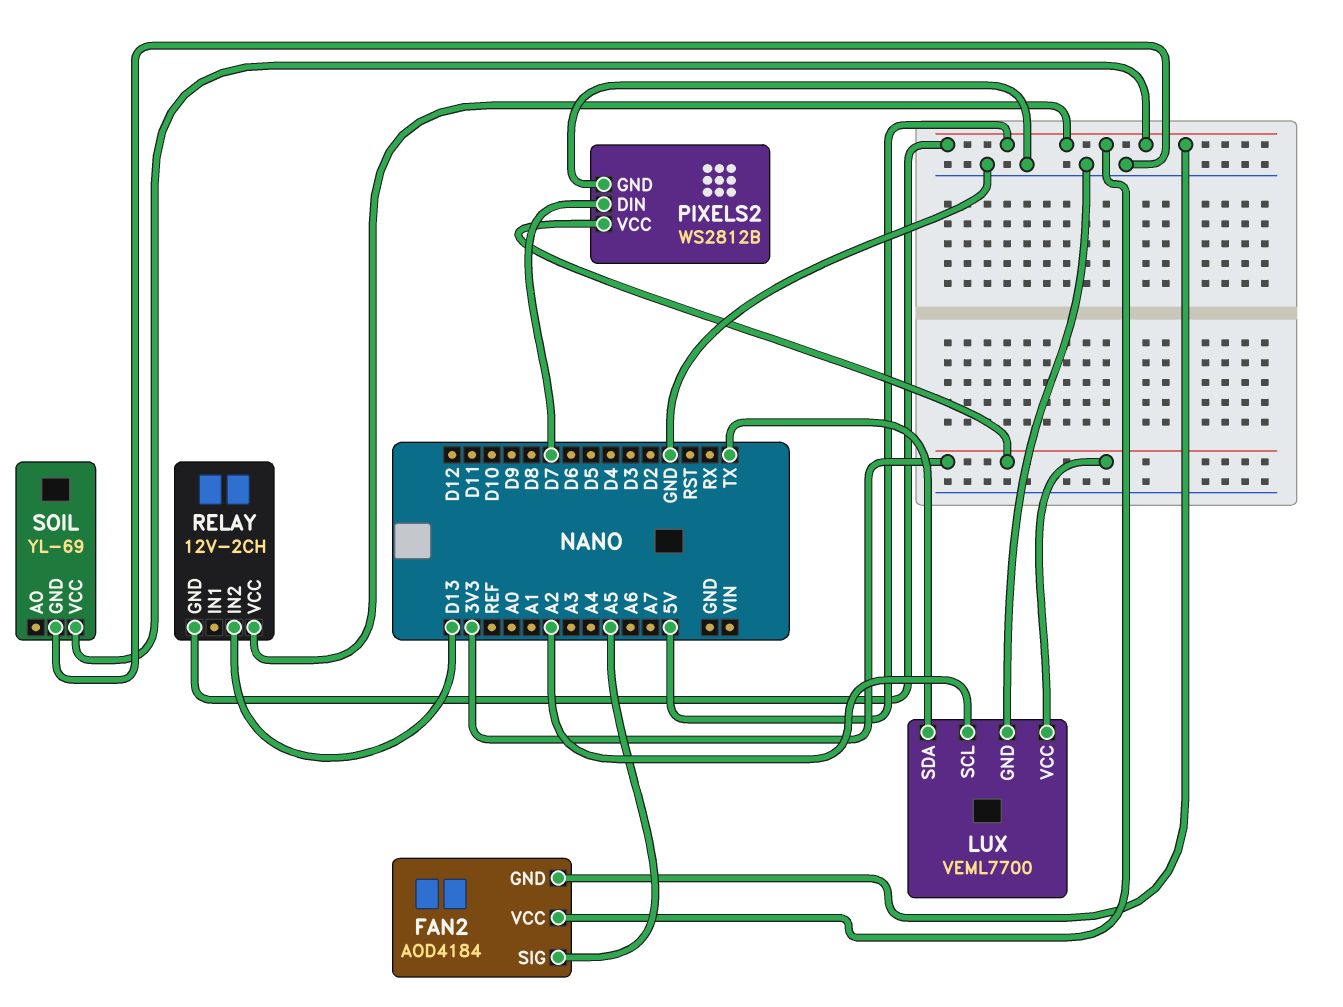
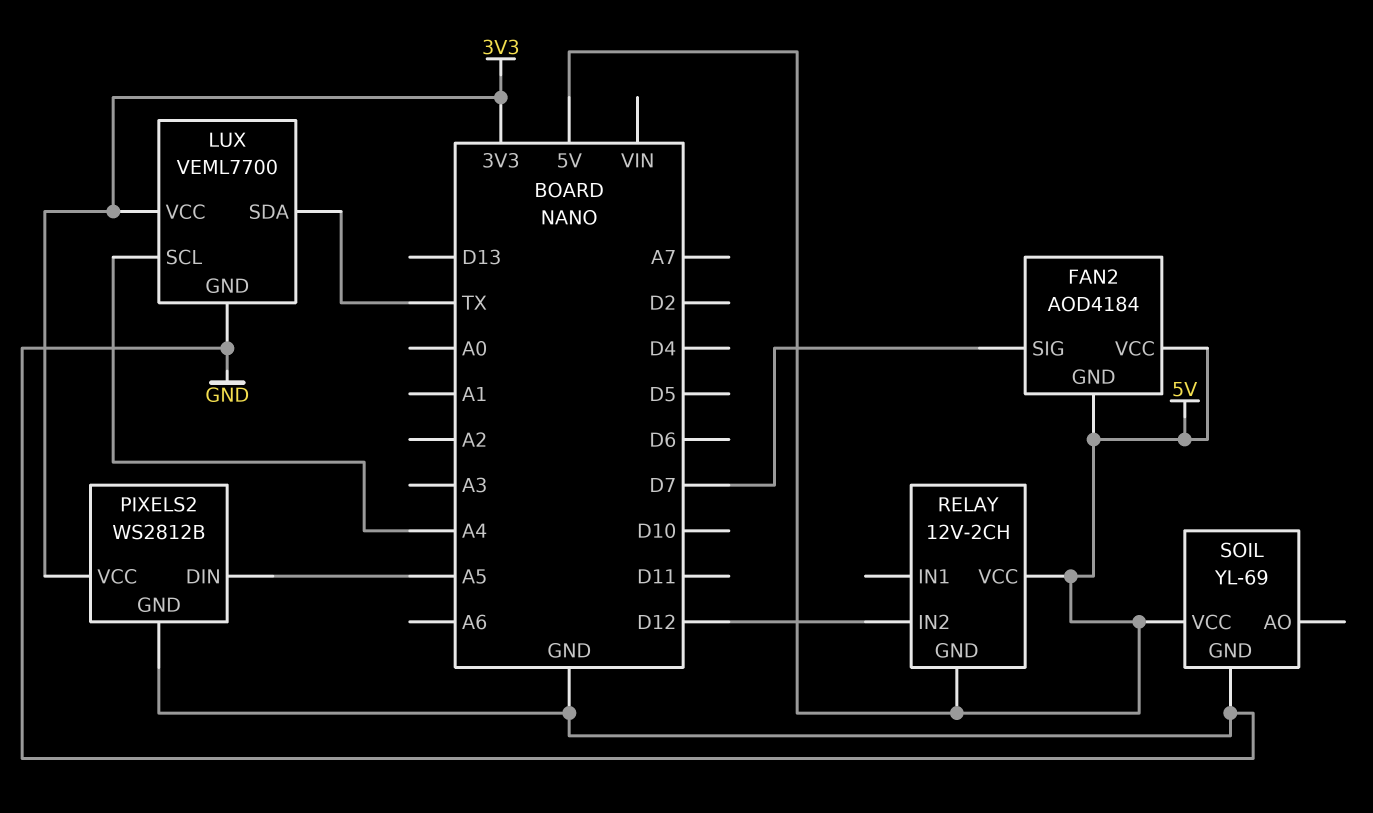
FAN2 pin SIG: A5 -> D7
LUX pin SCL: A2 -> A4
PIXELS2 pin DIN: D7 -> A5
RELAY pin IN2: D13 -> D12

